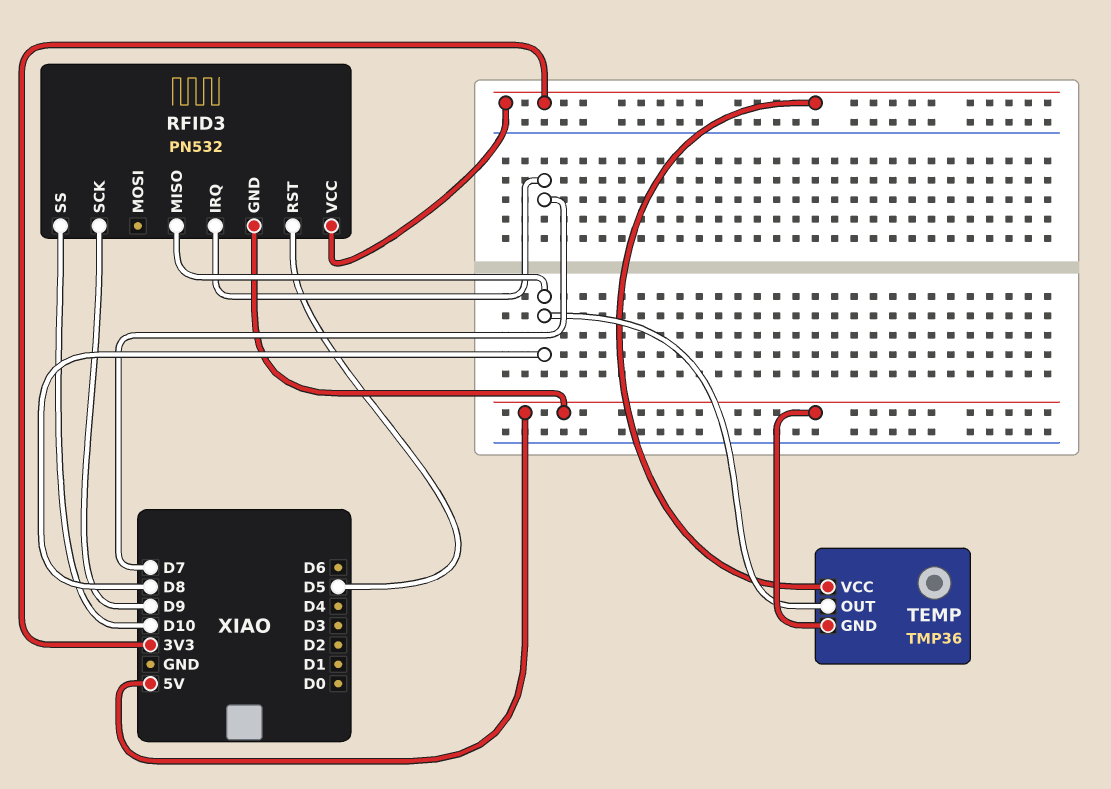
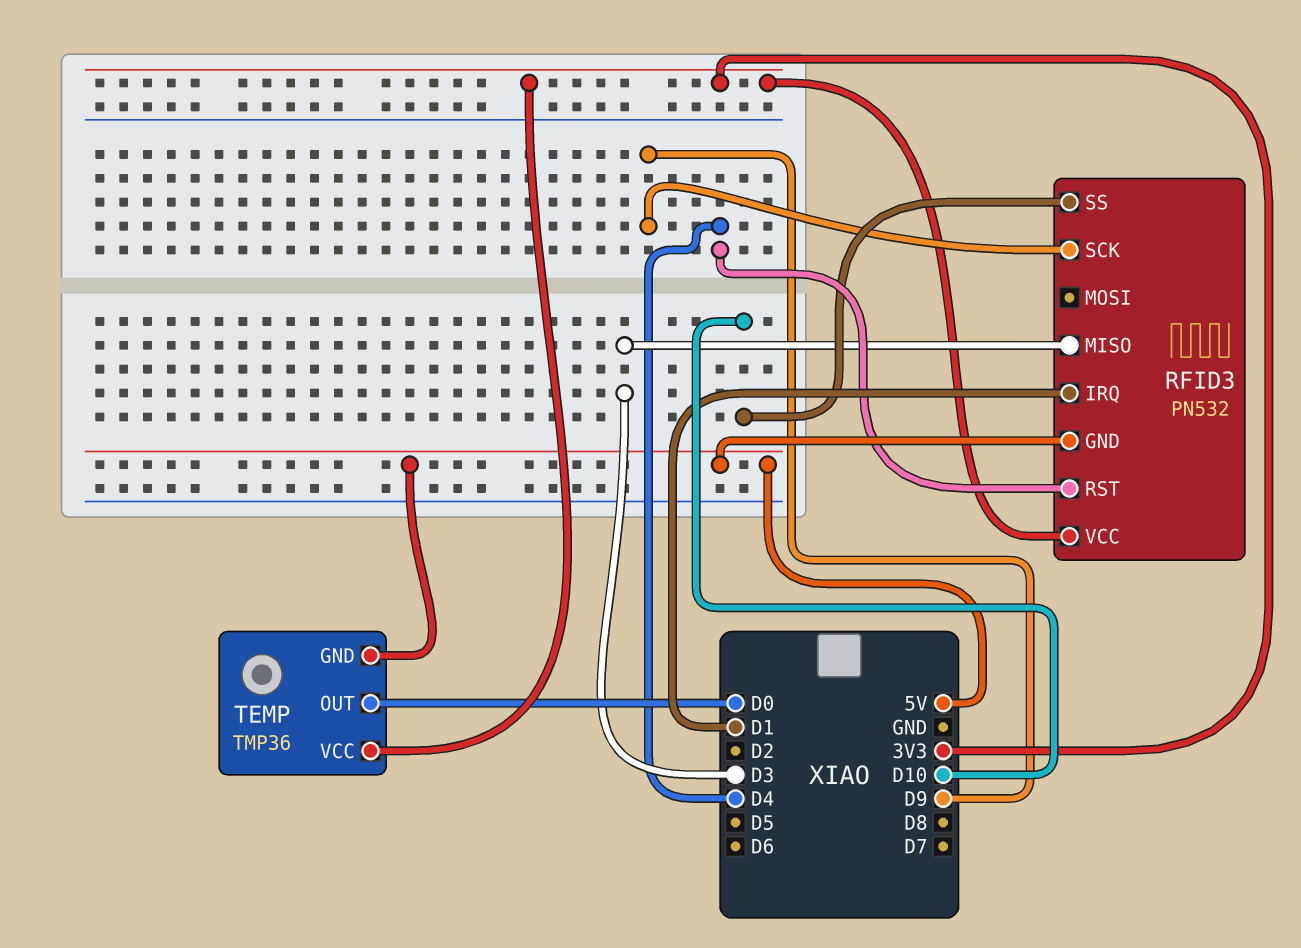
RFID3 pin IRQ: D7 -> D1
RFID3 pin MISO: D8 -> D3
RFID3 pin RST: D5 -> D4
TEMP pin OUT: D8 -> D0

